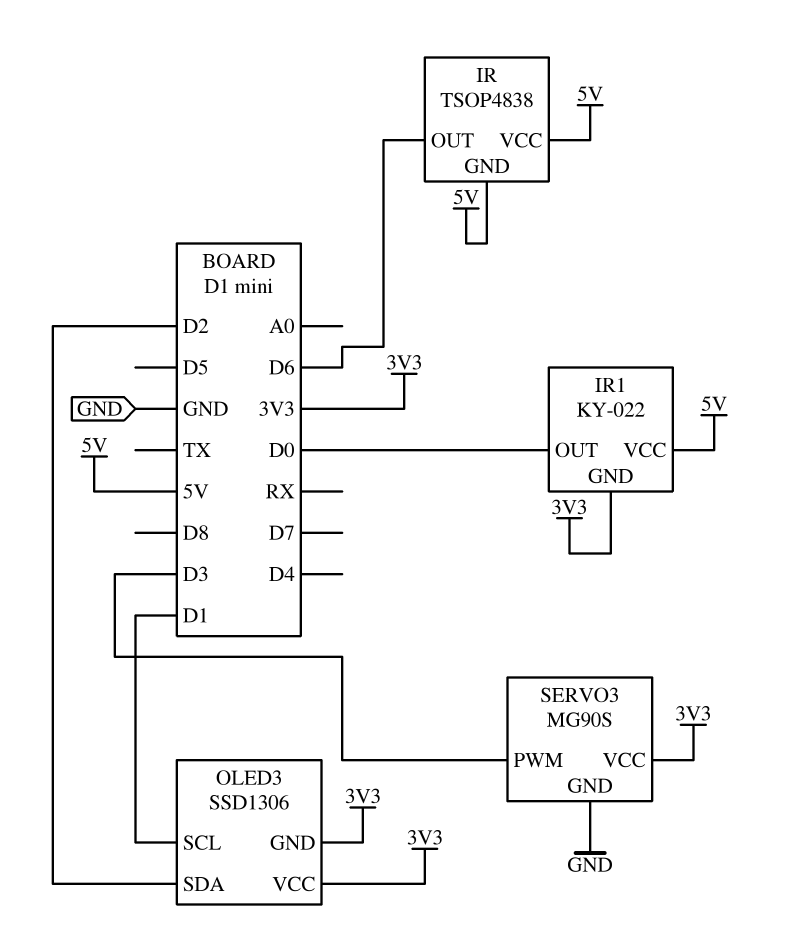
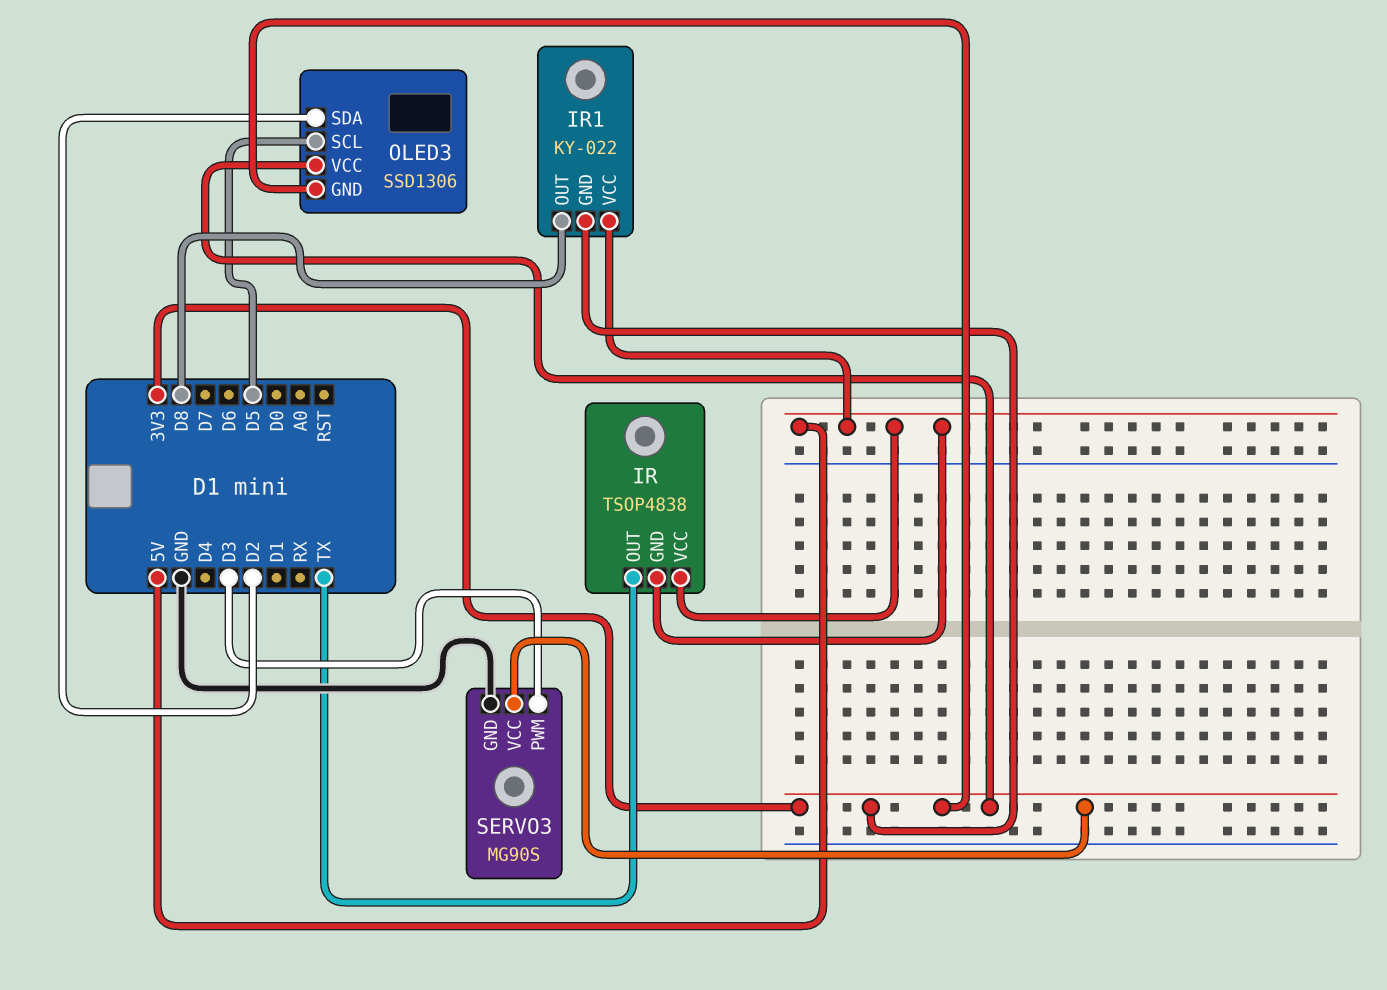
IR pin OUT: D6 -> TX
IR1 pin OUT: D0 -> D8
OLED3 pin SCL: D1 -> D5

